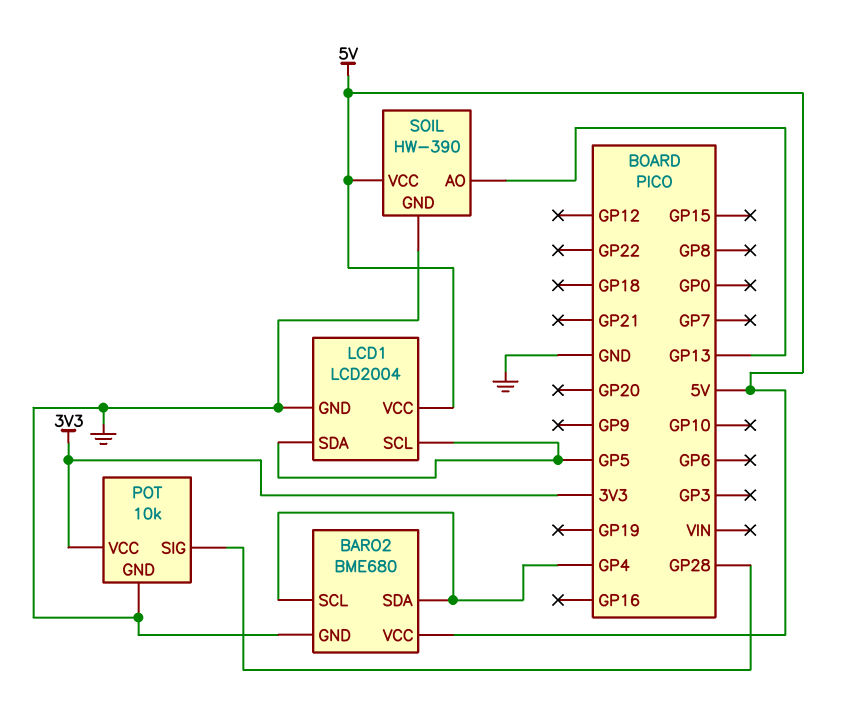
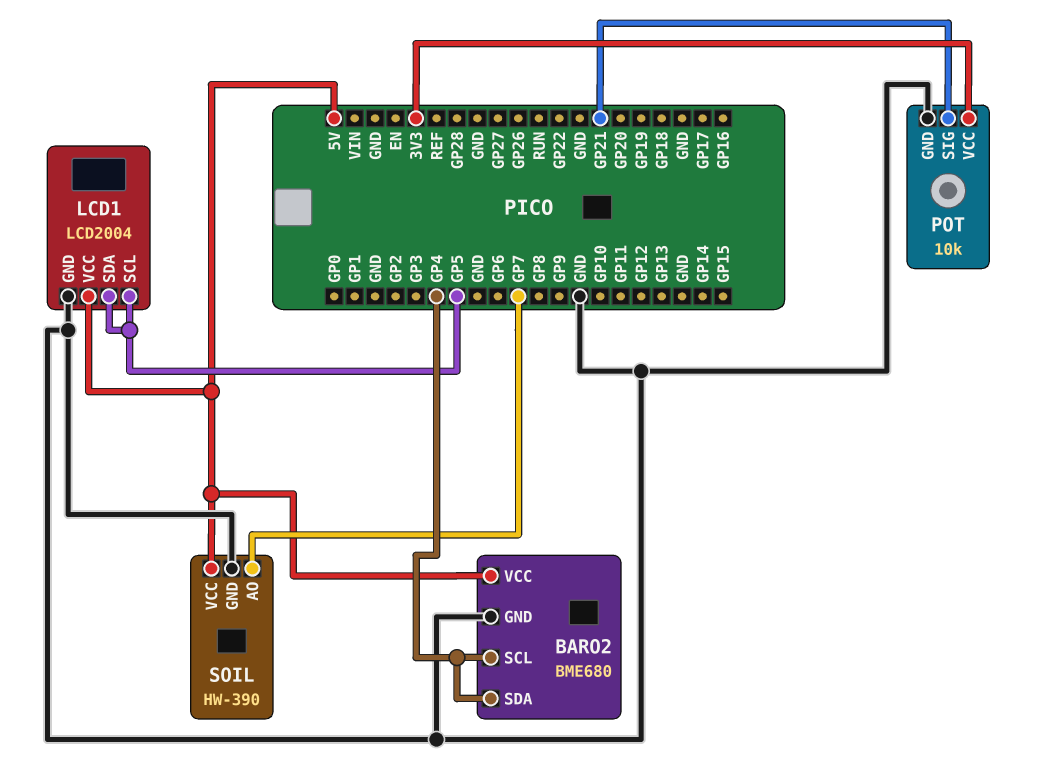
POT pin SIG: GP28 -> GP21
SOIL pin AO: GP13 -> GP7

